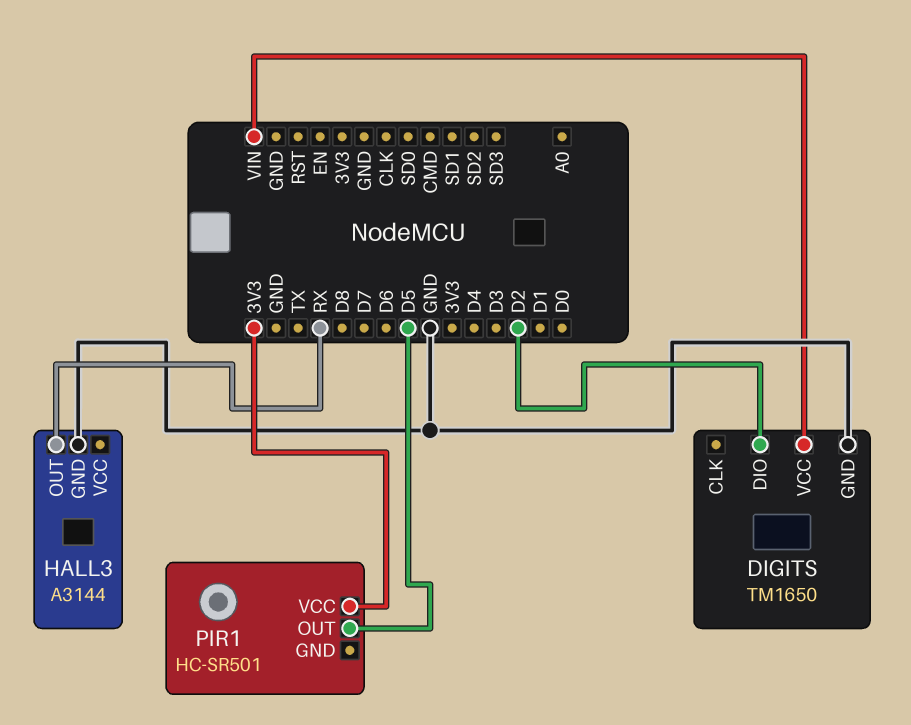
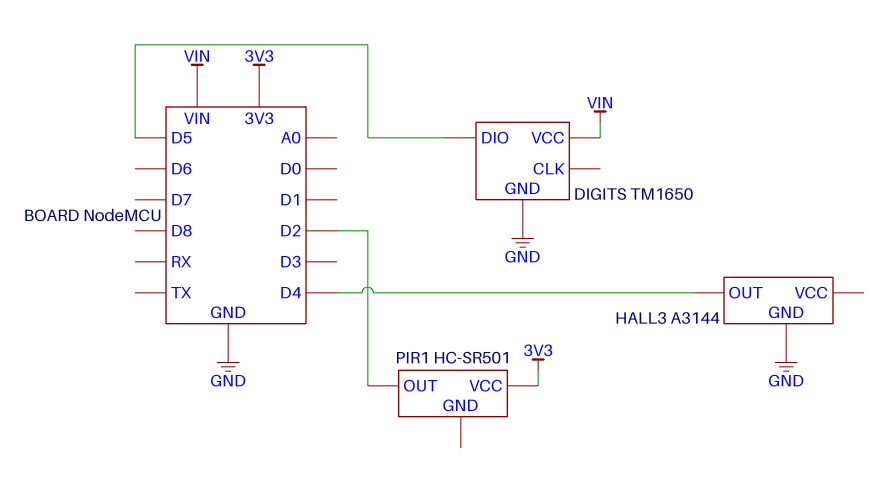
DIGITS pin DIO: D2 -> D5
HALL3 pin OUT: RX -> D4
PIR1 pin OUT: D5 -> D2

